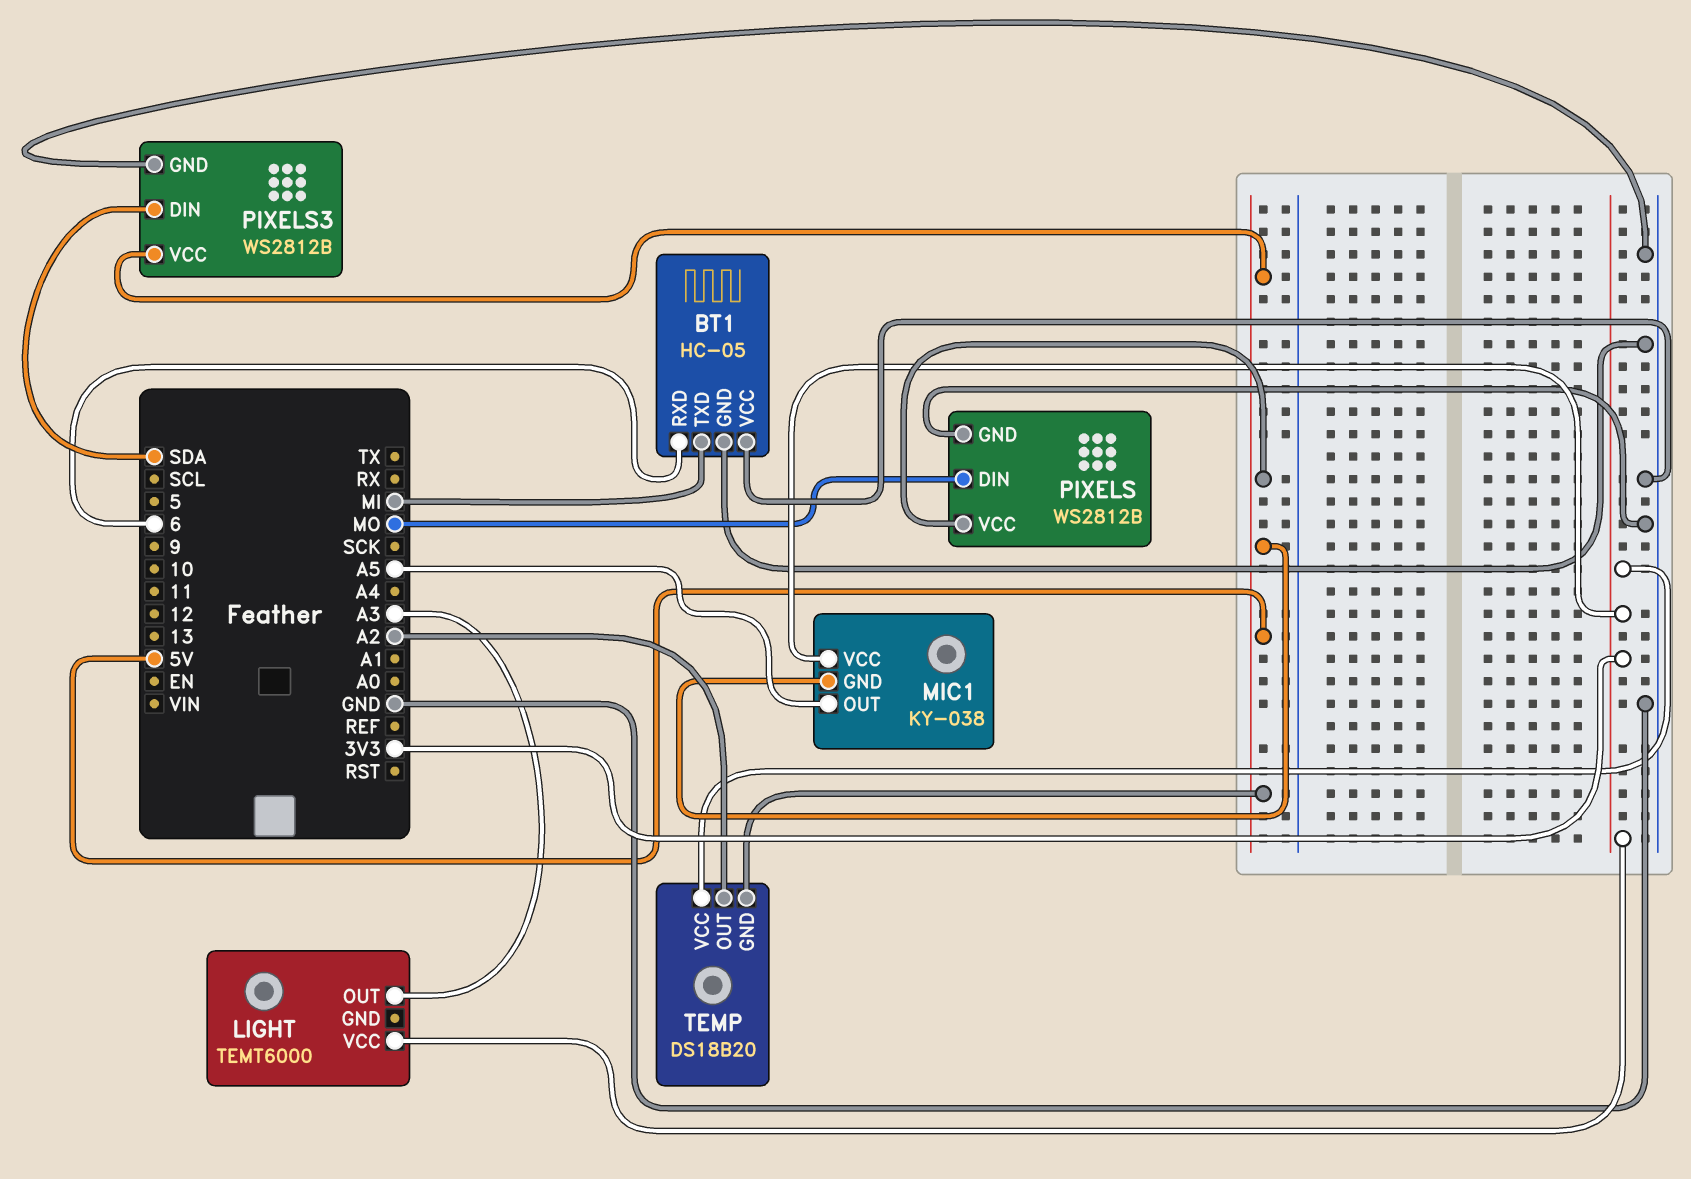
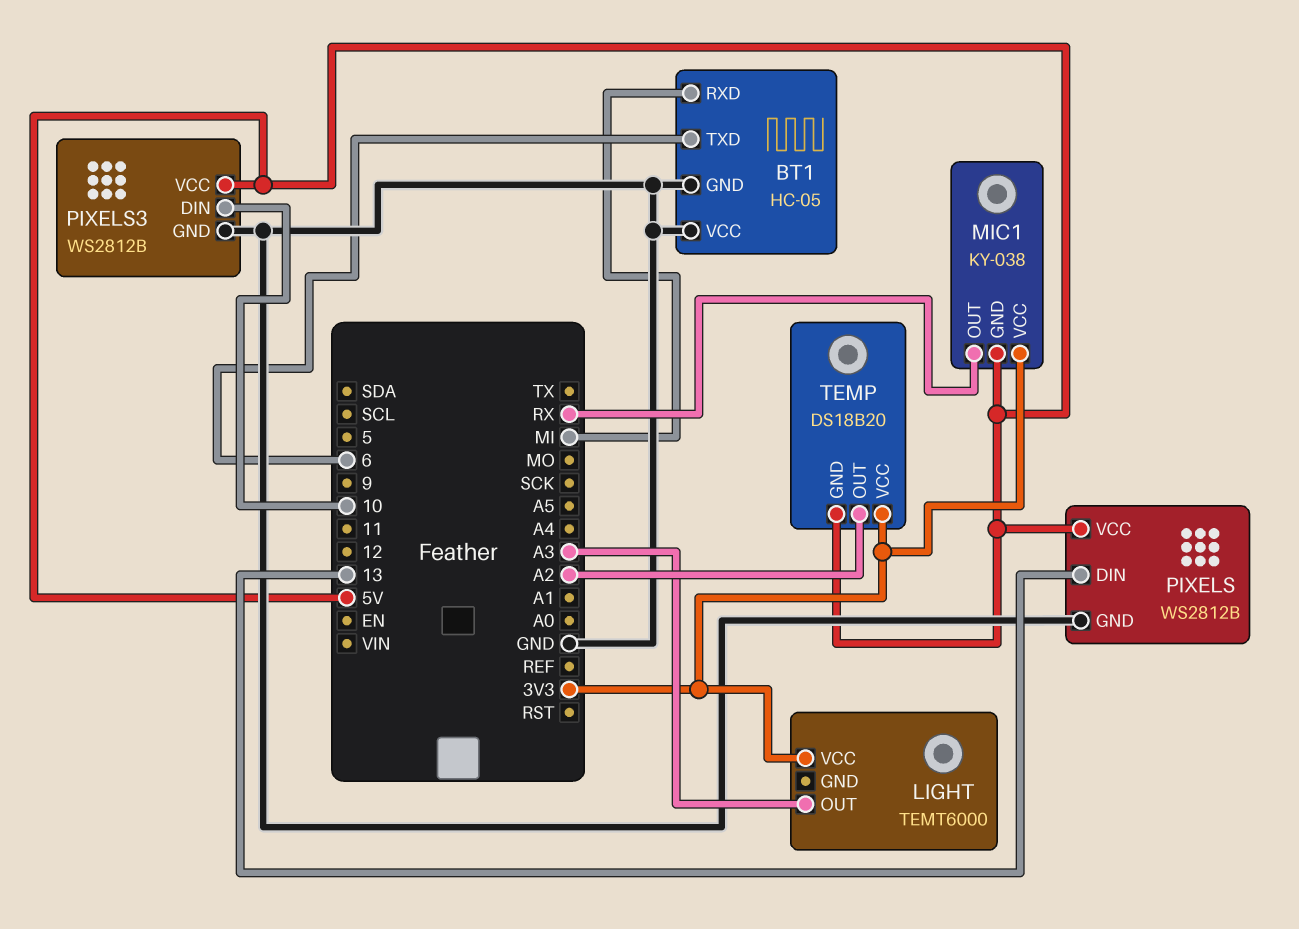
BT1 pin RXD: 6 -> MI
BT1 pin TXD: MI -> 6
MIC1 pin OUT: A5 -> RX
PIXELS pin DIN: MO -> 13
PIXELS3 pin DIN: SDA -> 10

